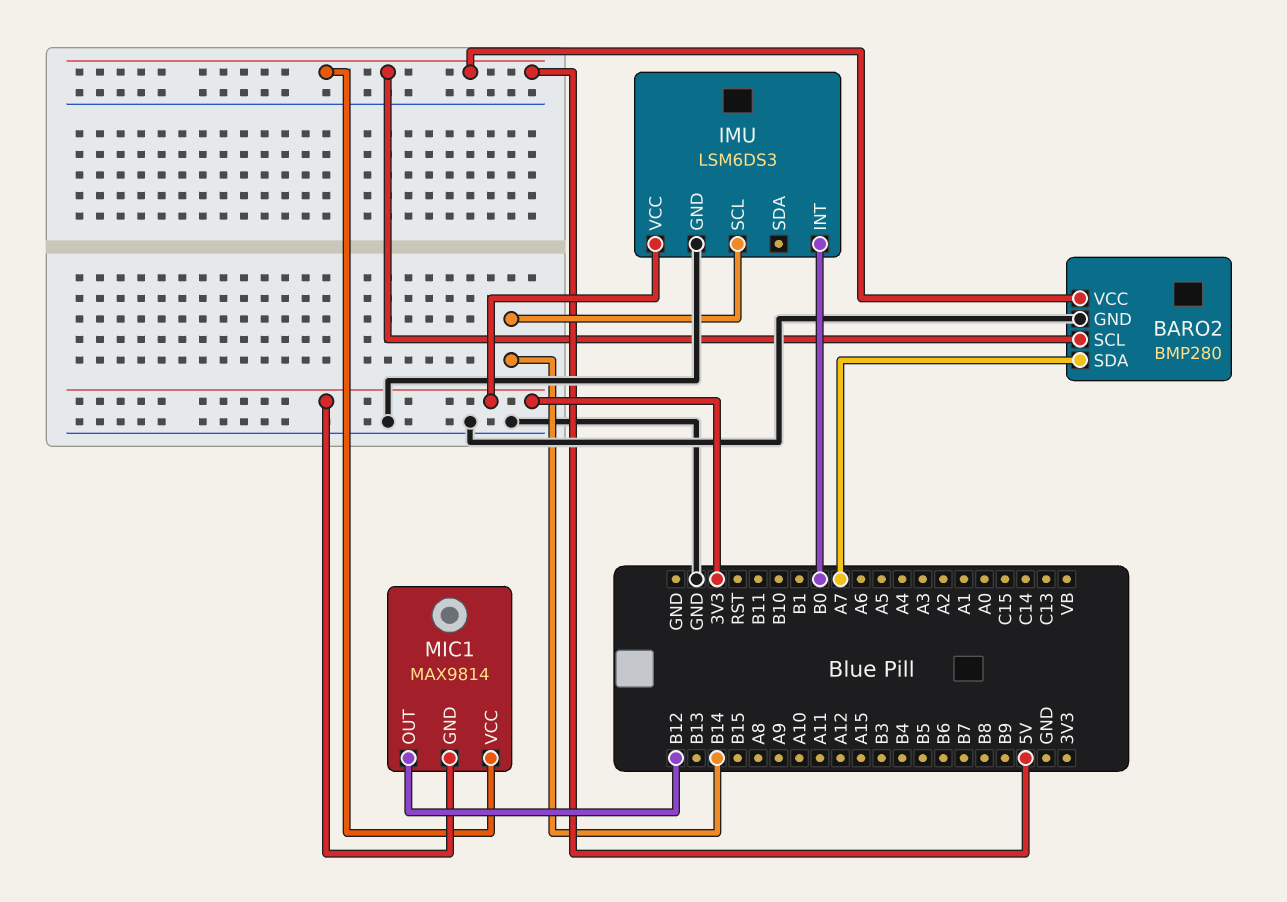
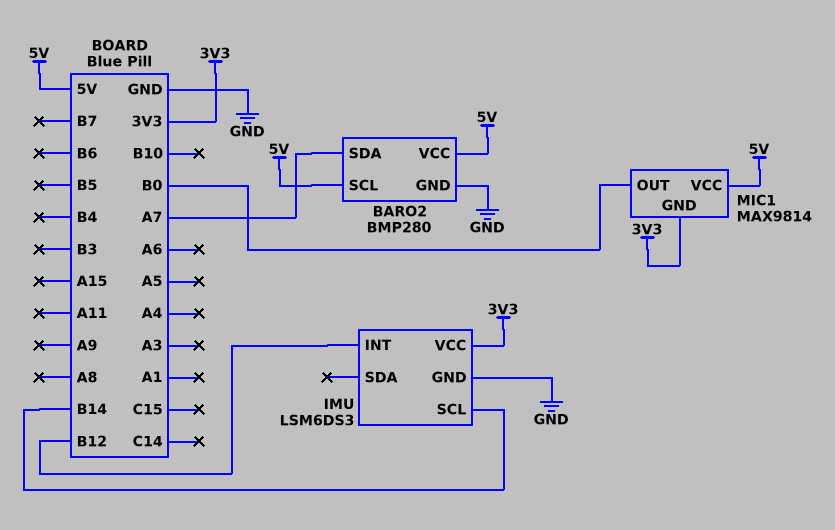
IMU pin INT: B0 -> B12
MIC1 pin OUT: B12 -> B0

